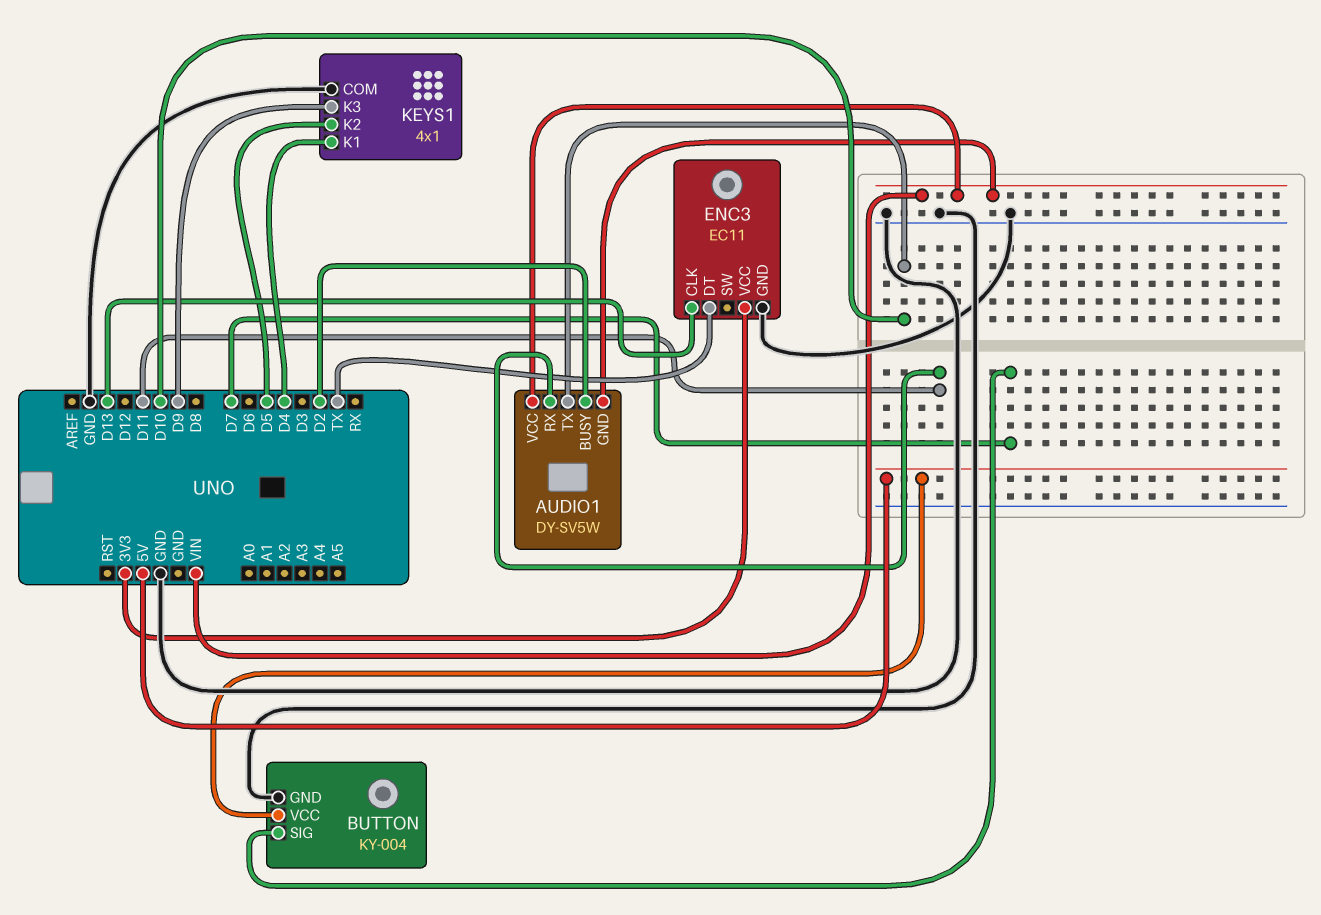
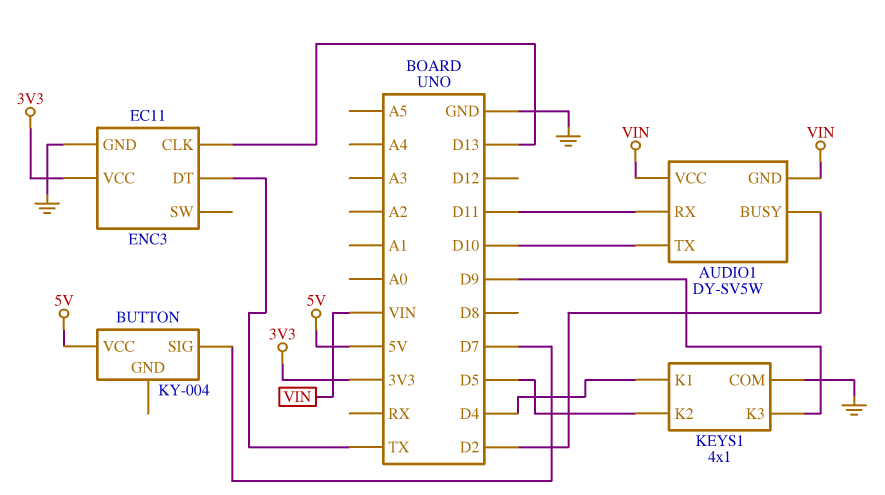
BUTTON pin GND: GND -> none

